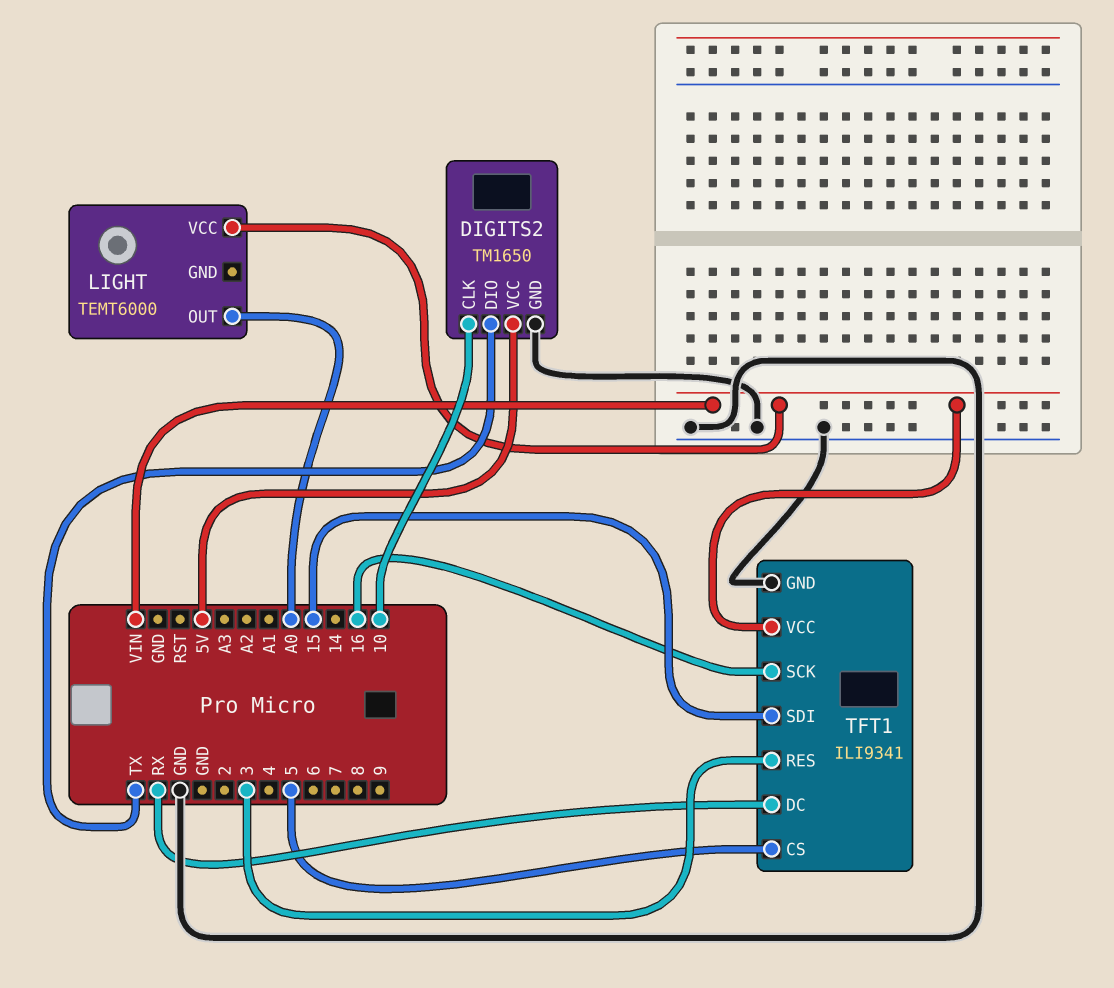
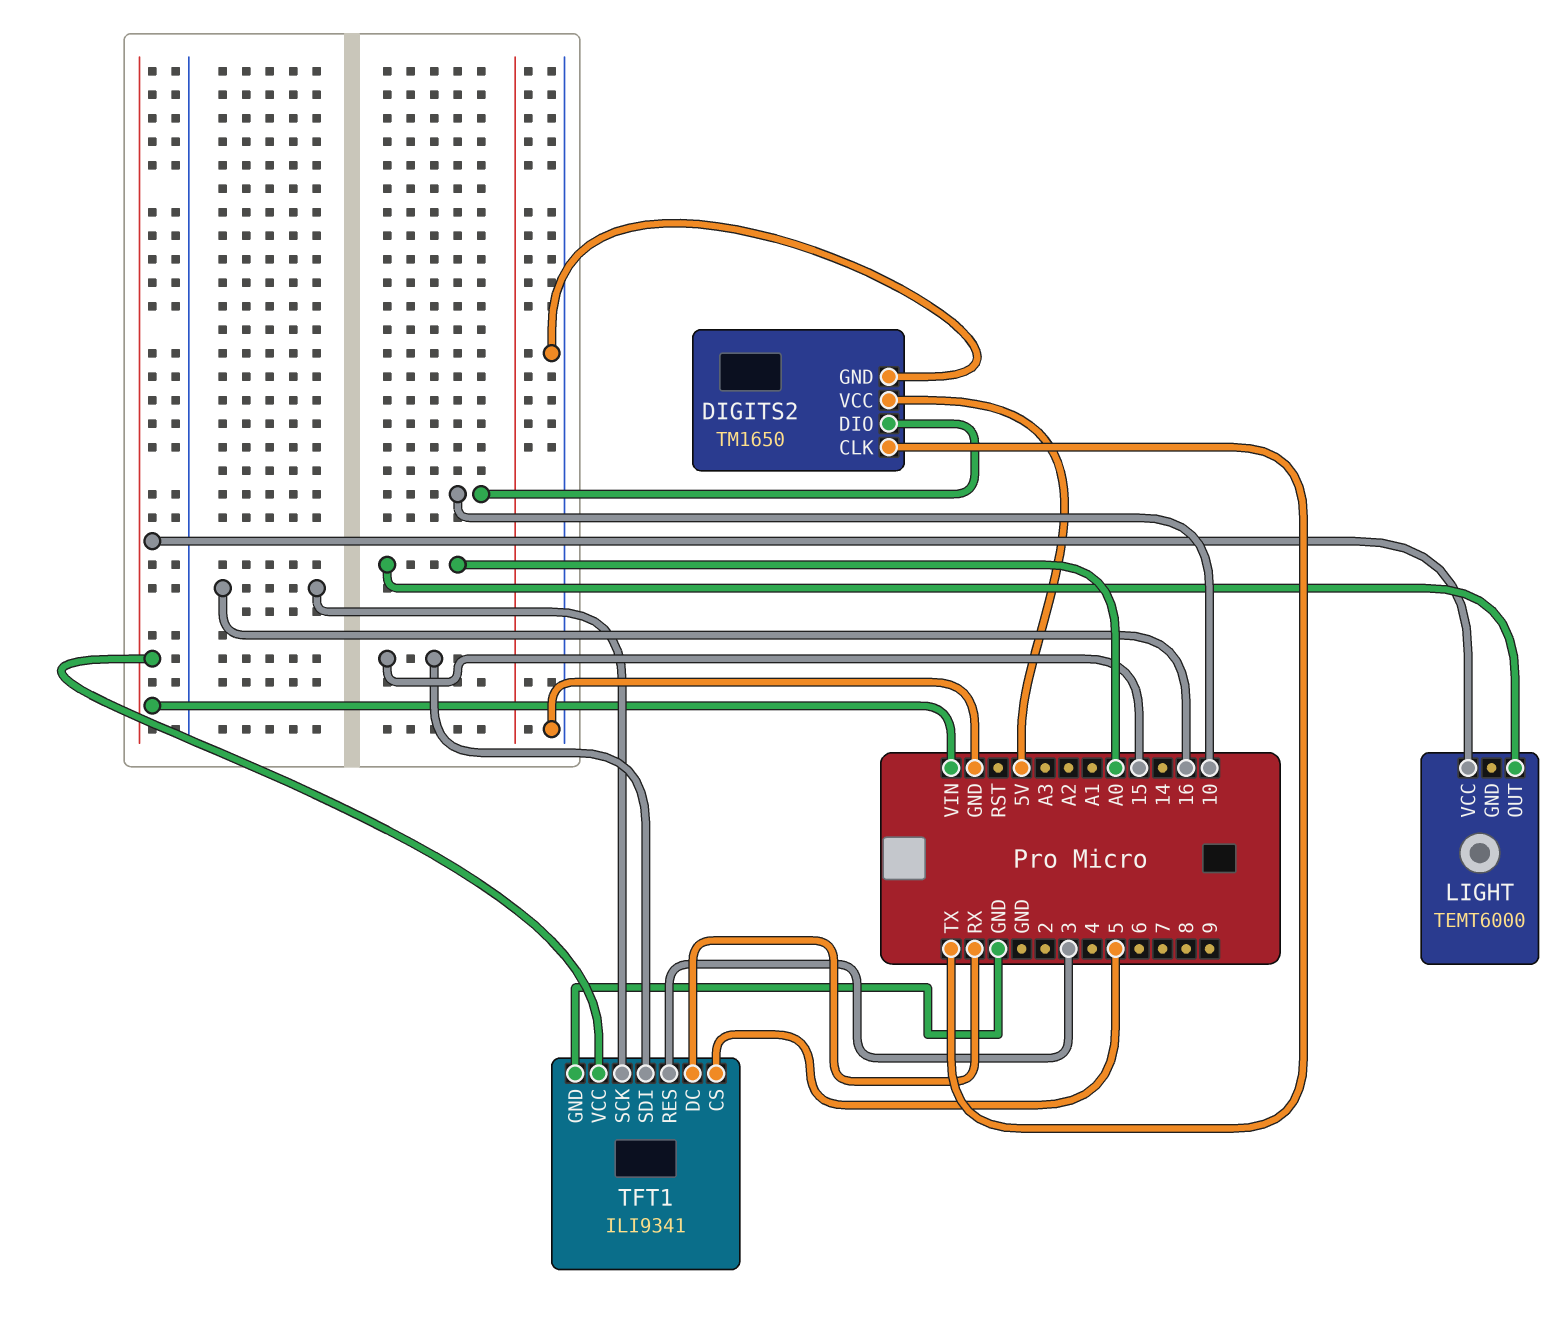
DIGITS2 pin CLK: 10 -> TX
DIGITS2 pin DIO: TX -> 10

